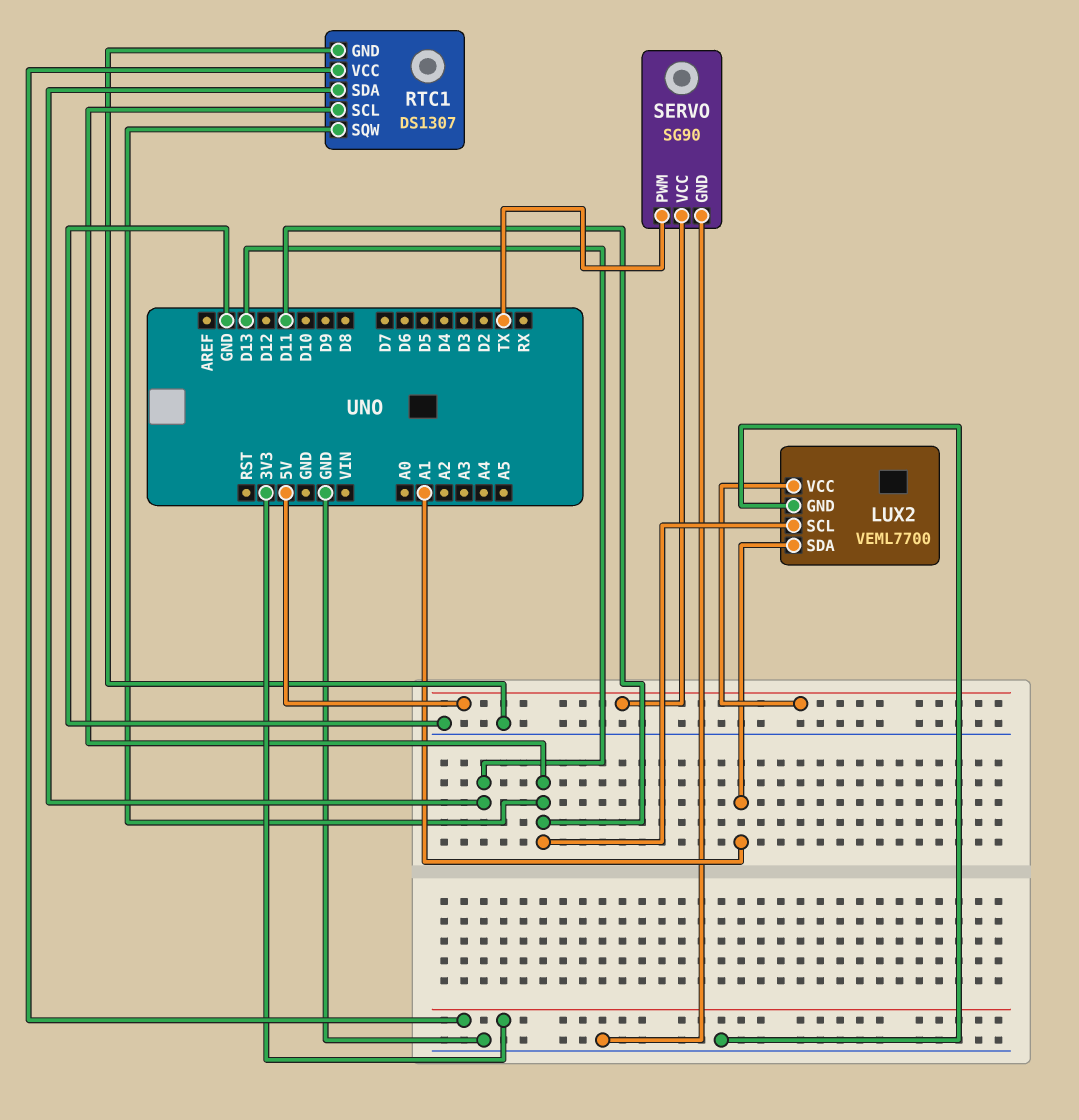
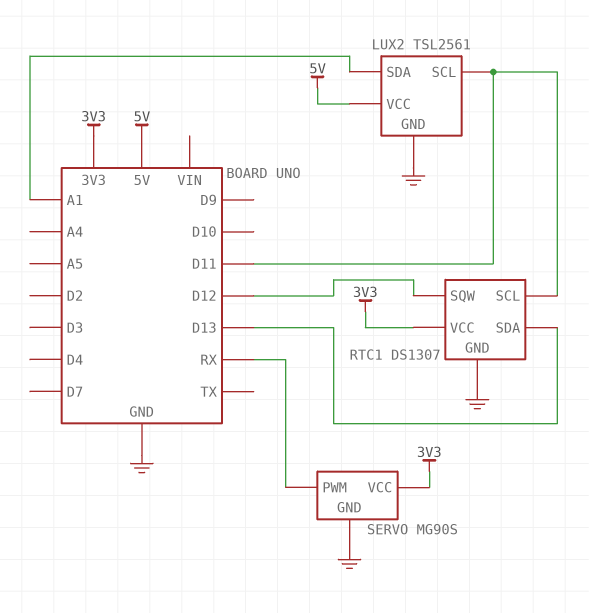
LUX2: VEML7700 -> TSL2561
RTC1 pin SQW: D11 -> D12
SERVO: SG90 -> MG90S
SERVO pin PWM: TX -> RX
SERVO pin VCC: 5V -> 3V3

